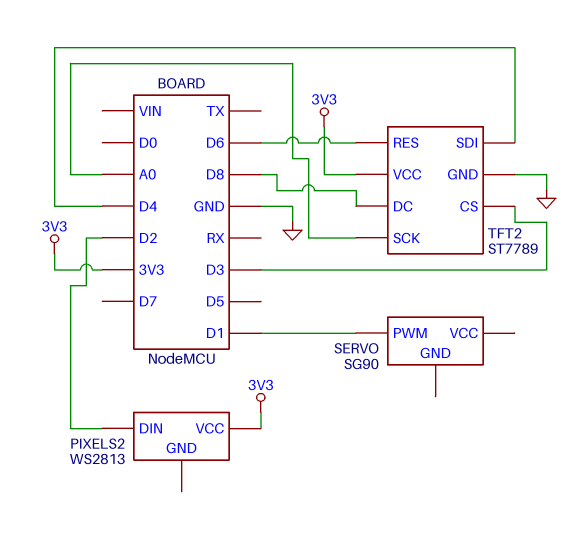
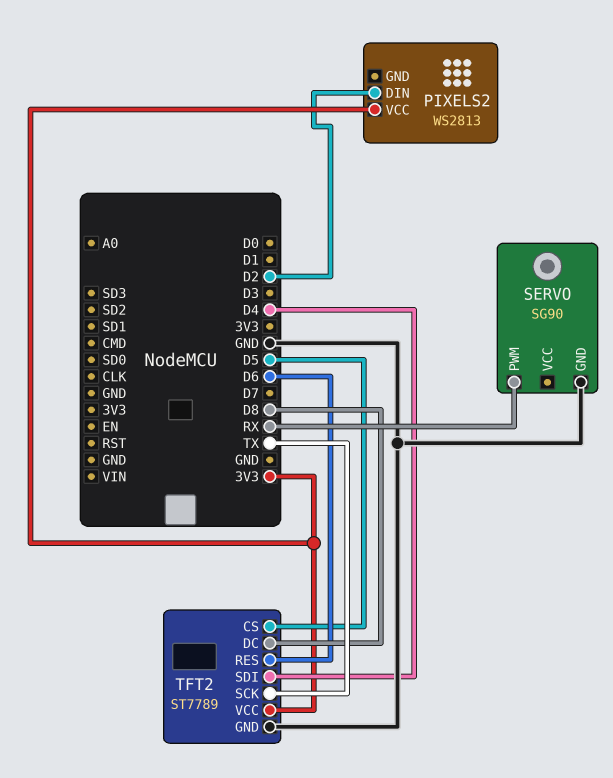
SERVO pin GND: none -> GND
SERVO pin PWM: D1 -> RX
TFT2 pin CS: D3 -> D5
TFT2 pin SCK: A0 -> TX

